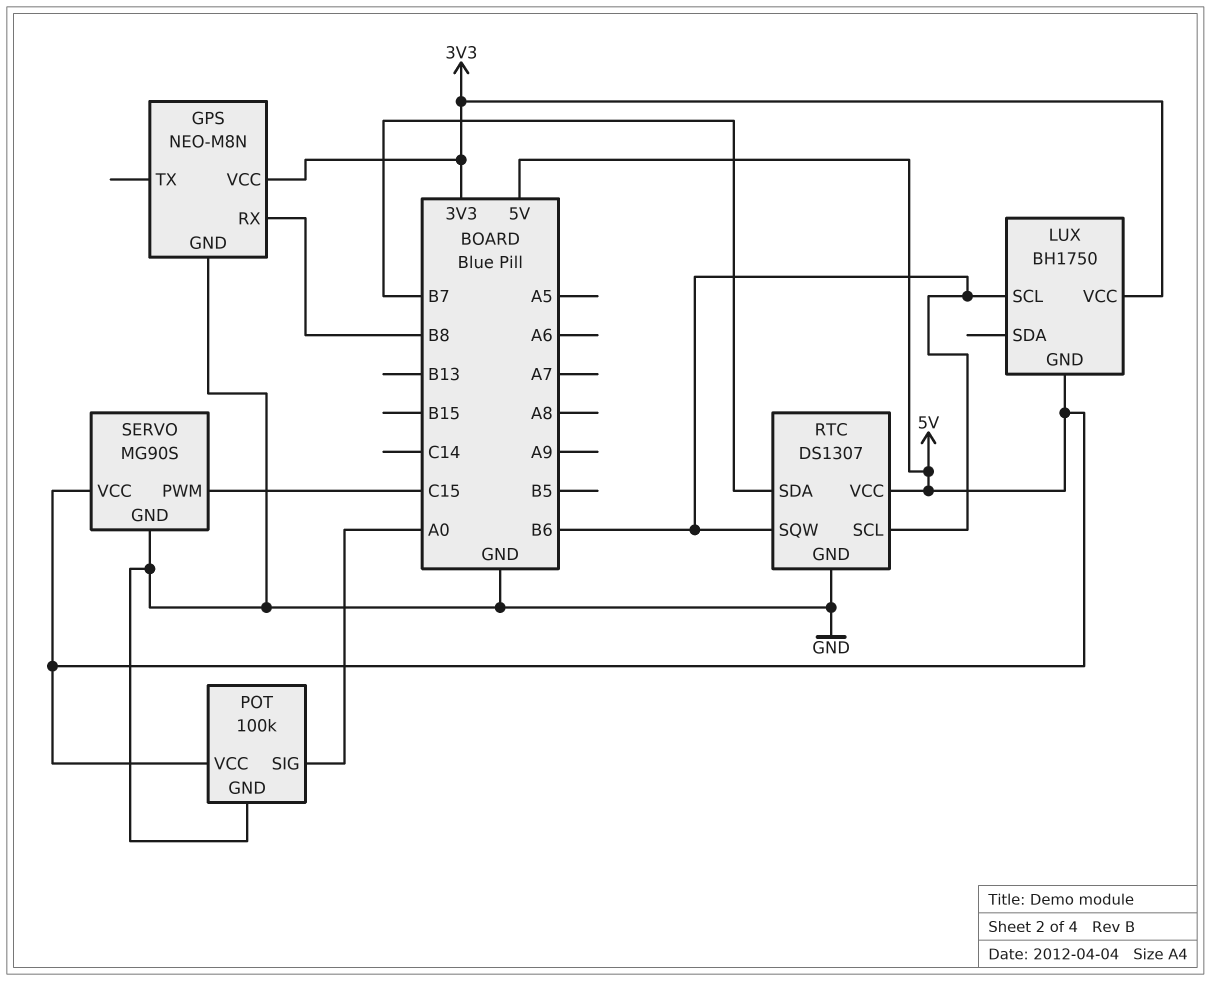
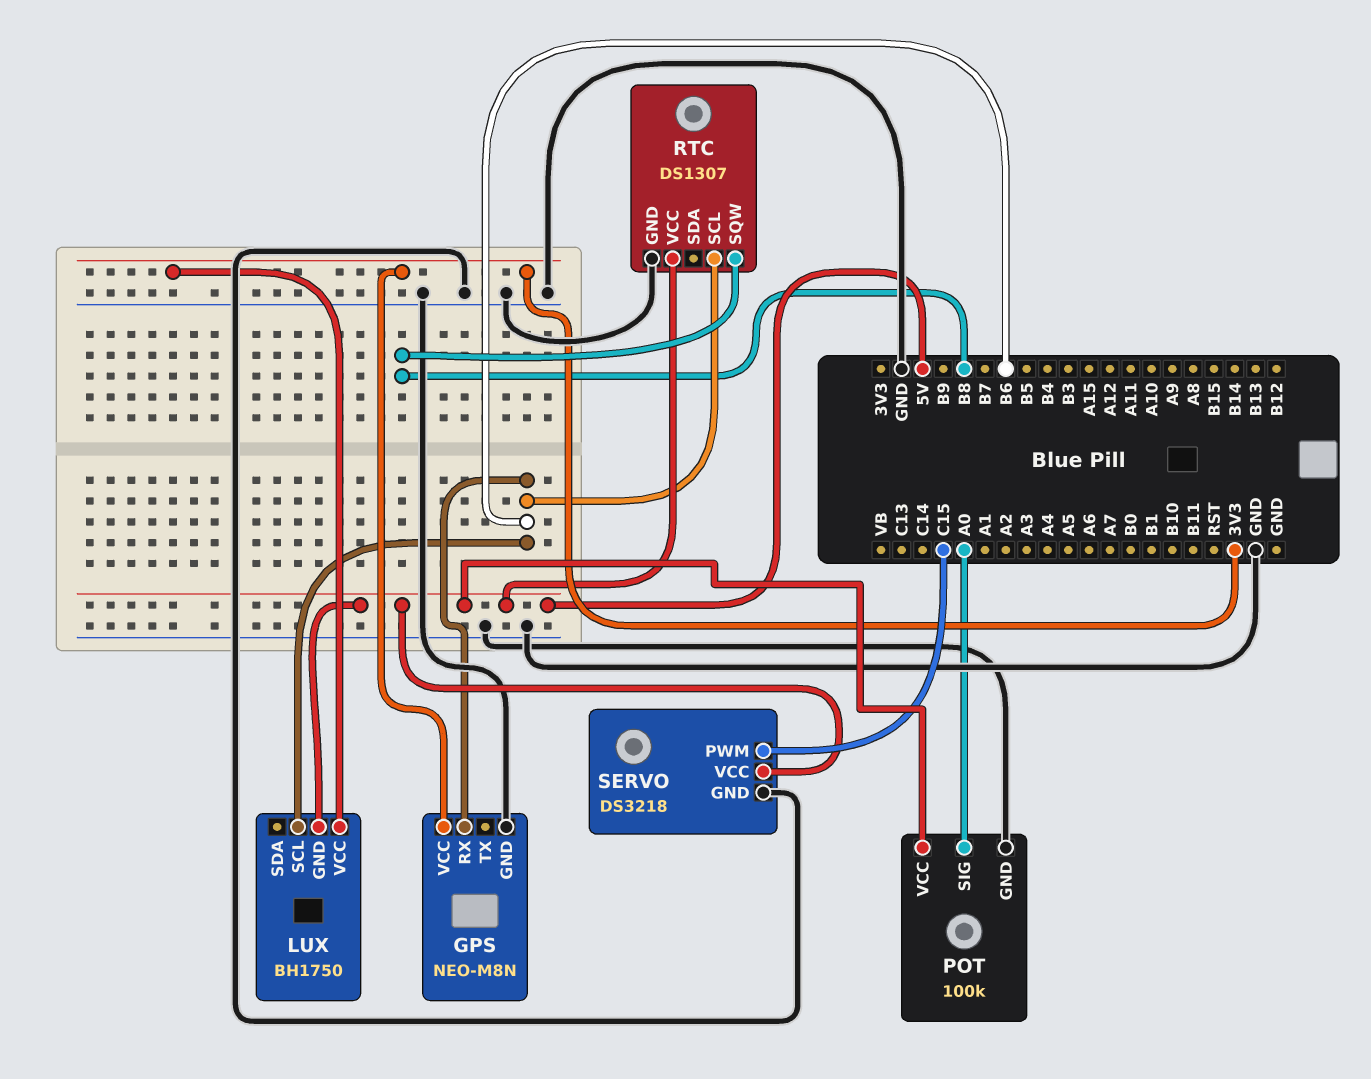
GPS pin RX: B8 -> B6
RTC pin SDA: B7 -> none
RTC pin SQW: B6 -> B8
SERVO: MG90S -> DS3218

